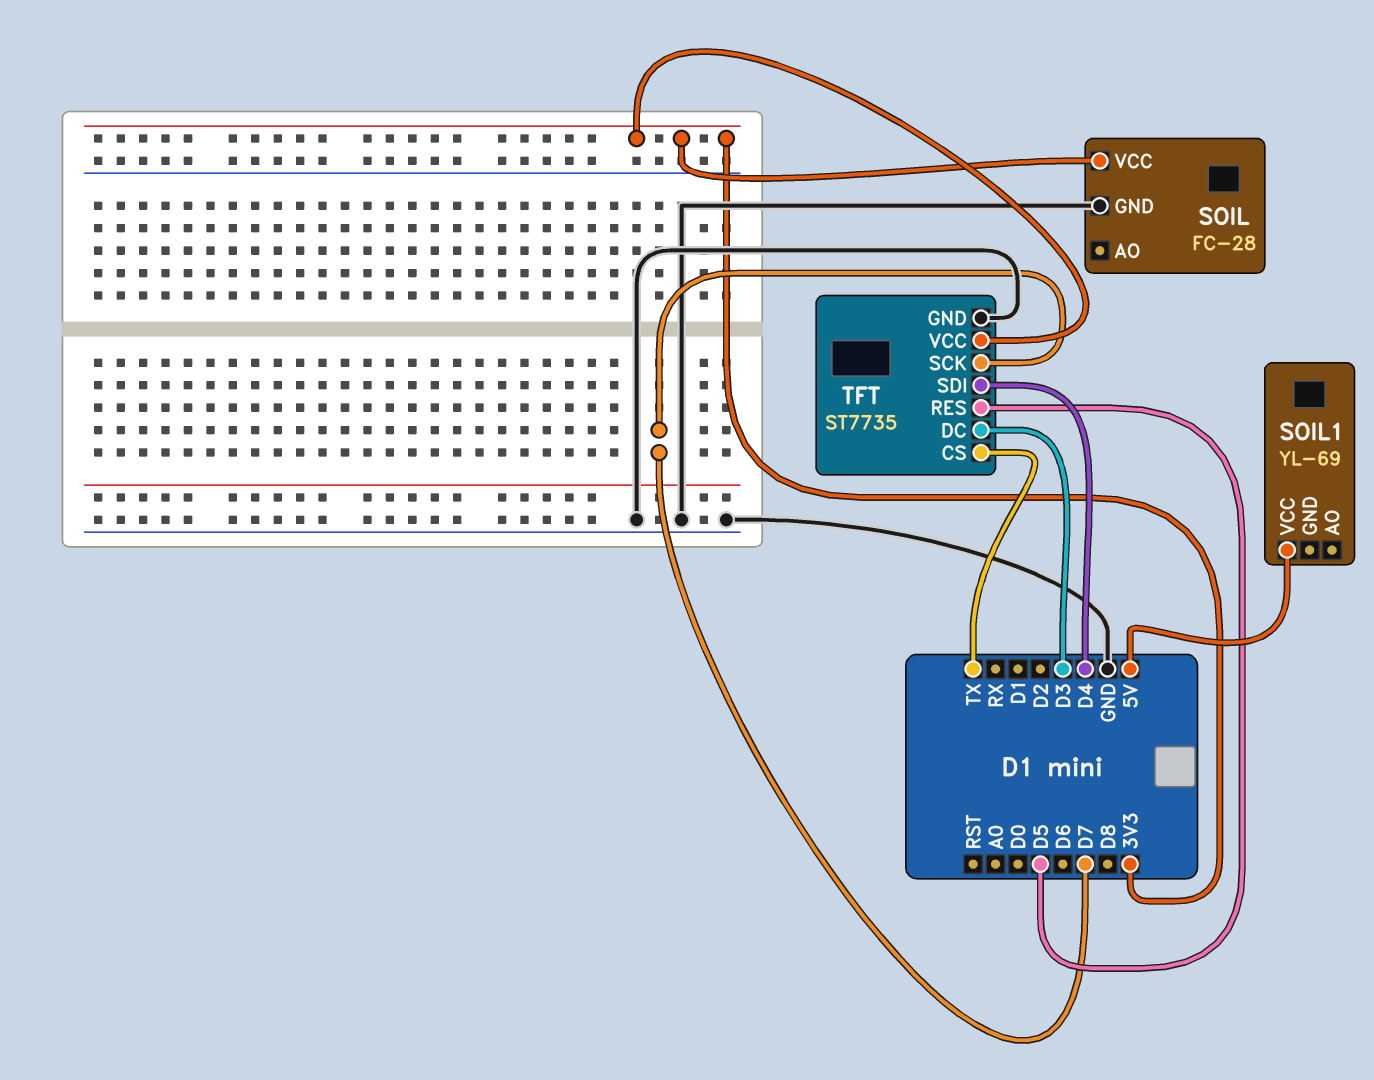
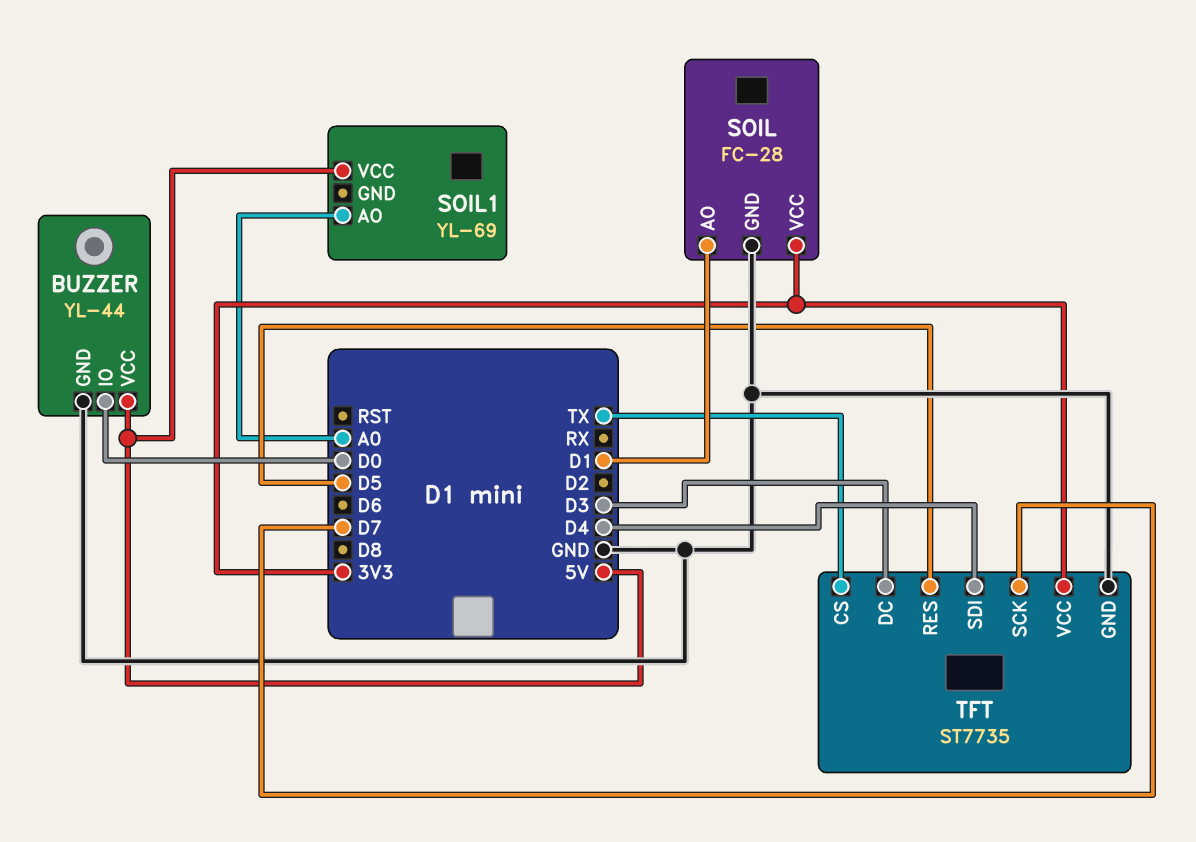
BUZZER: none -> YL-44
BUZZER pin GND: none -> GND
BUZZER pin IO: none -> D0
BUZZER pin VCC: none -> 5V
SOIL pin AO: none -> D1
SOIL1 pin AO: none -> A0

